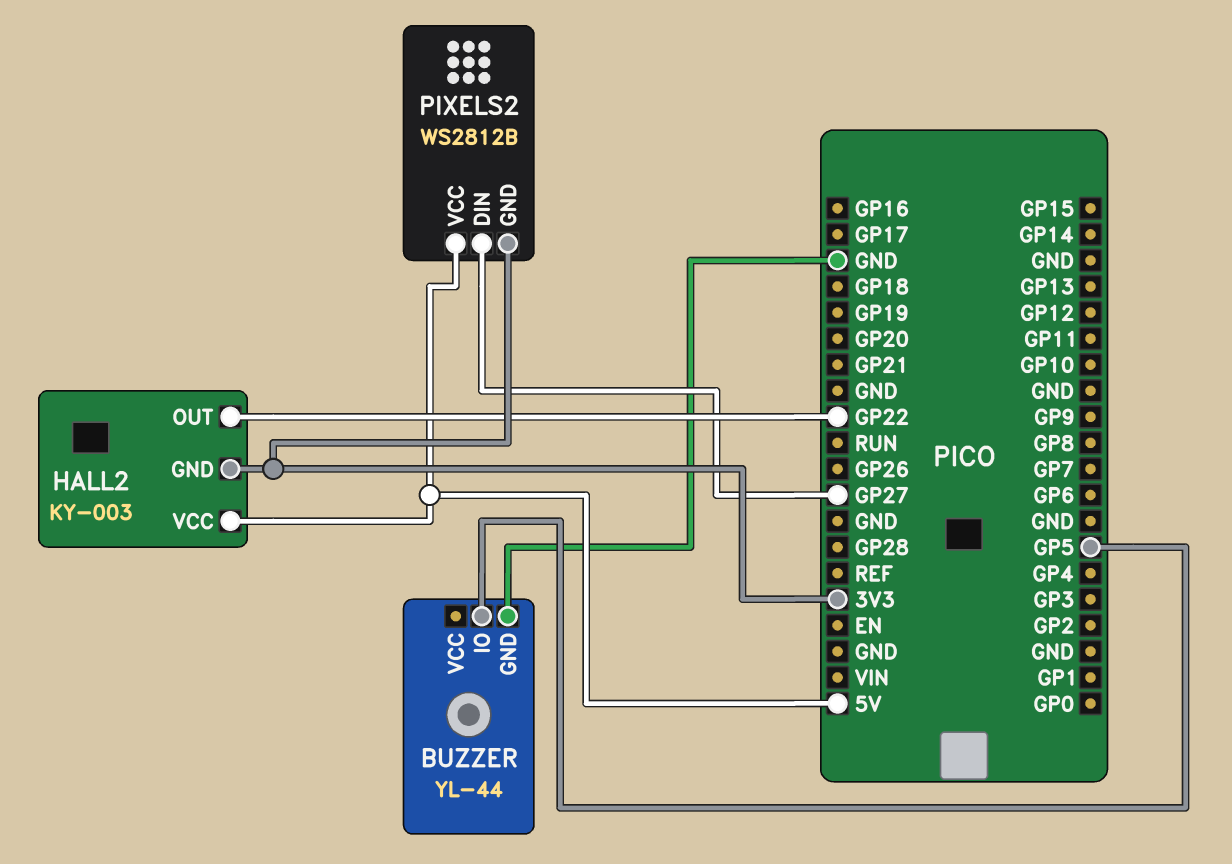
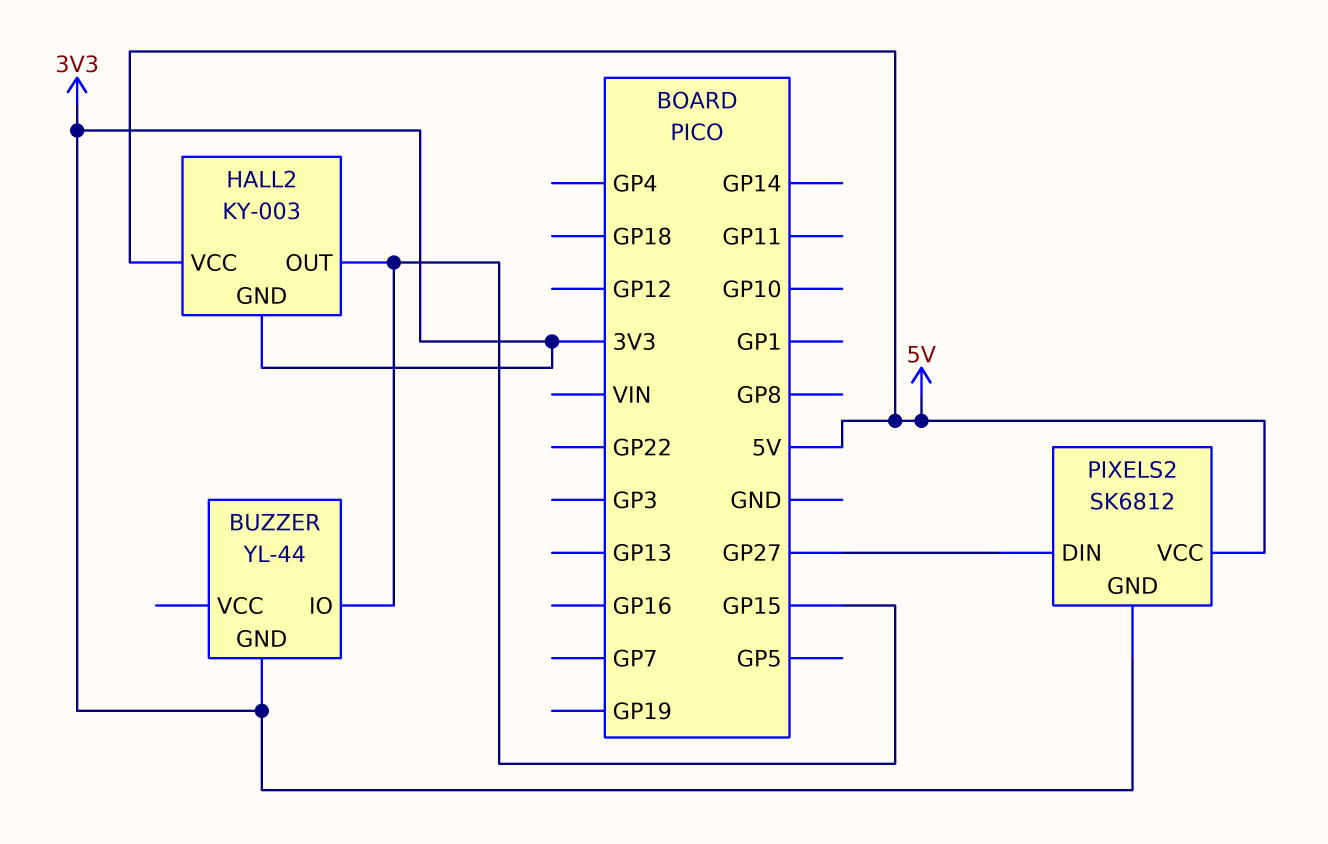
BUZZER pin GND: GND -> 3V3
BUZZER pin IO: GP5 -> GP15
HALL2 pin OUT: GP22 -> GP15
PIXELS2: WS2812B -> SK6812

